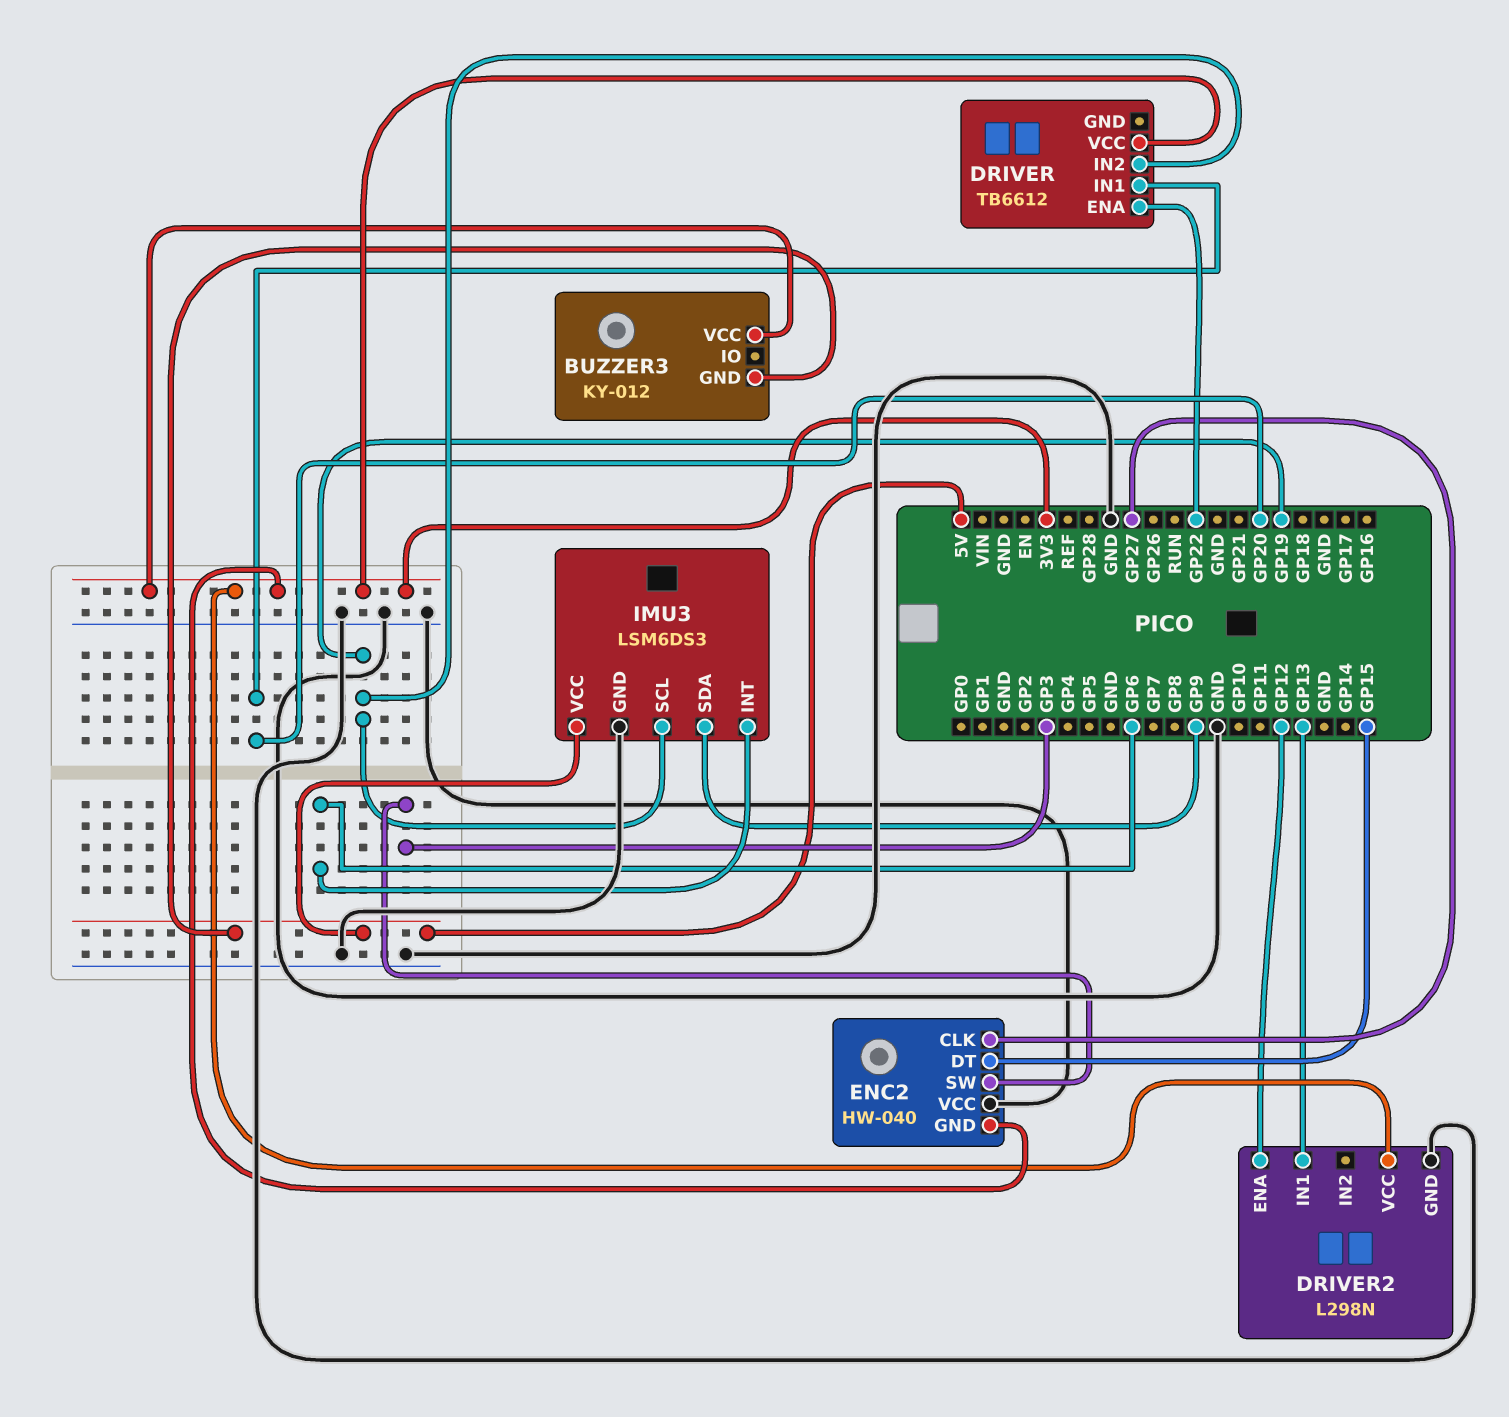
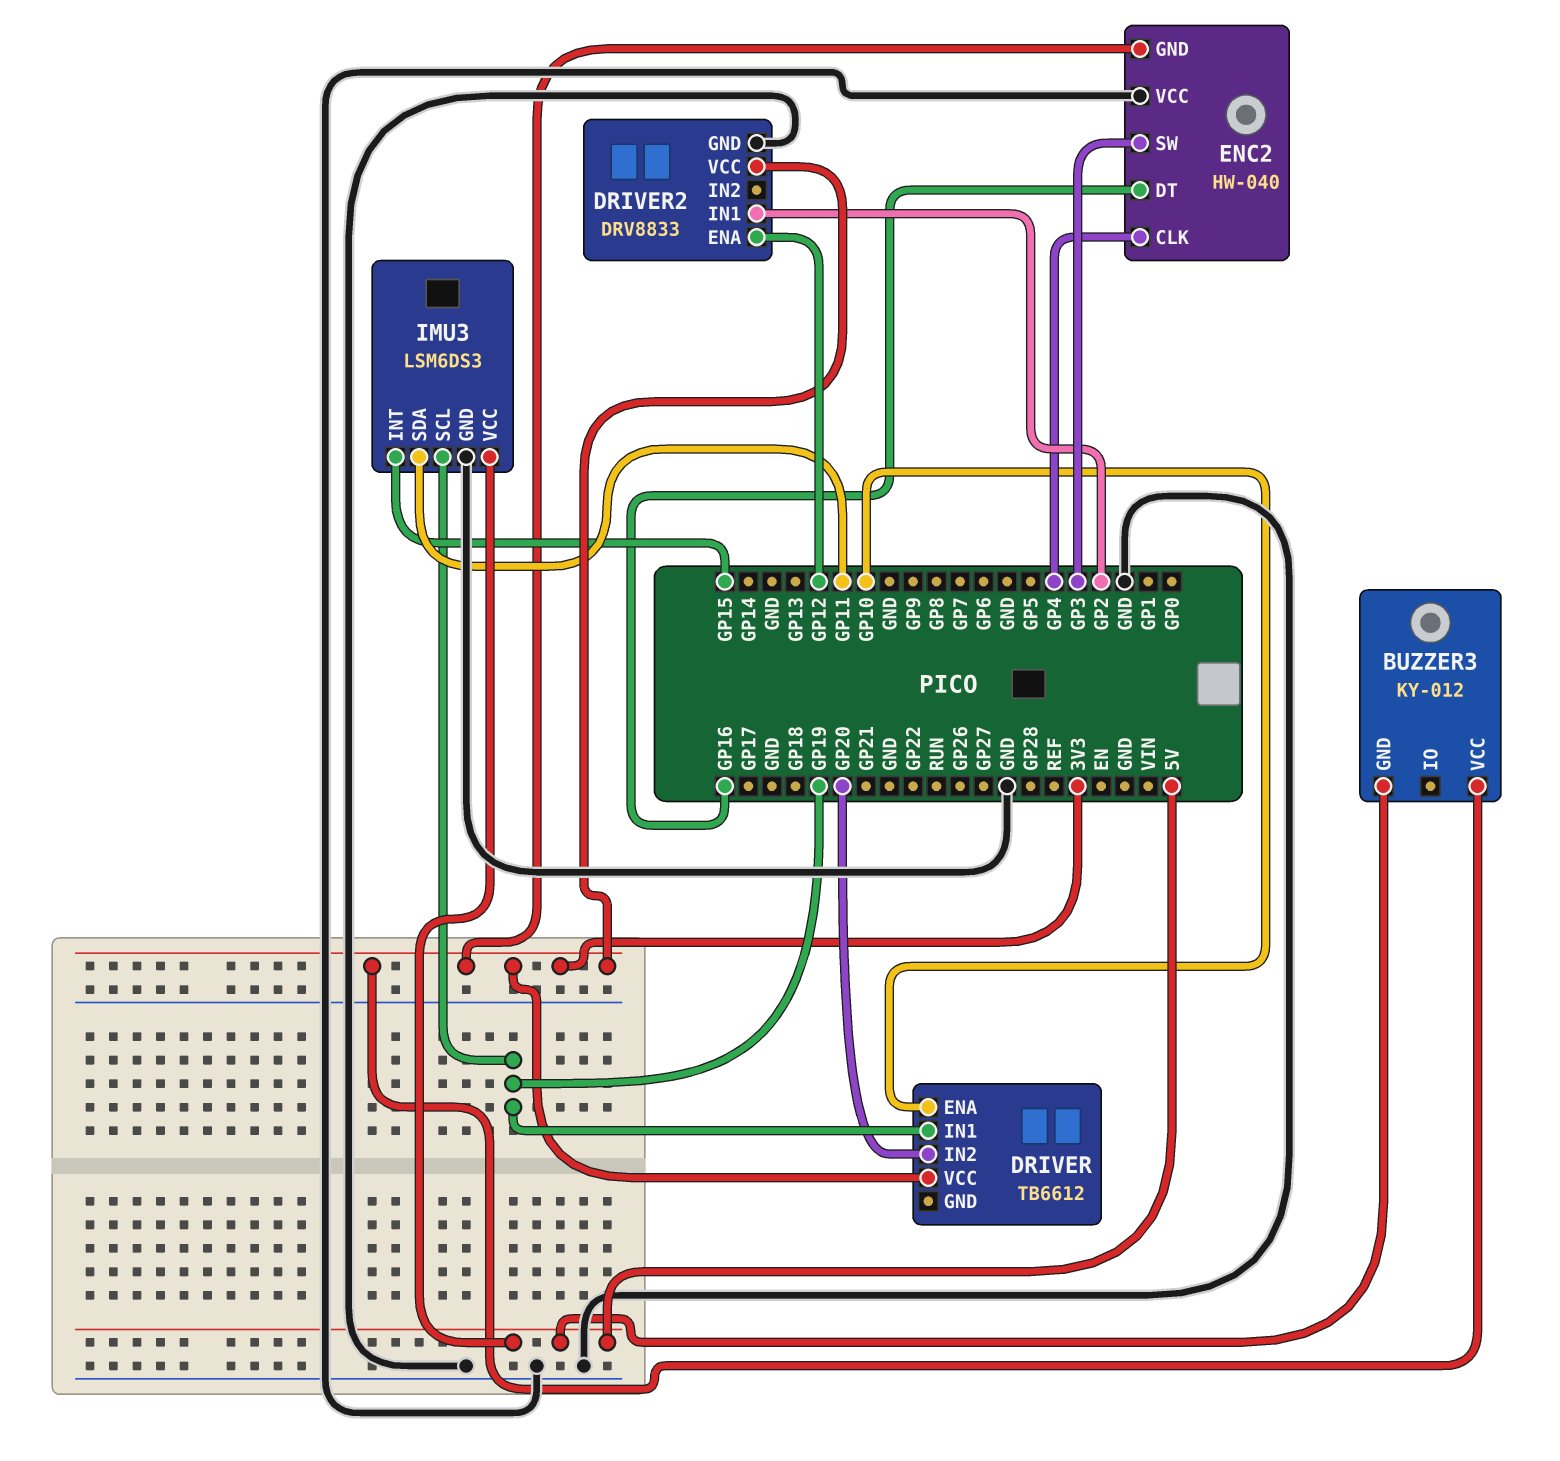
DRIVER pin ENA: GP22 -> GP10
DRIVER pin IN1: GP20 -> GP19
DRIVER pin IN2: GP19 -> GP20
DRIVER2: L298N -> DRV8833
DRIVER2 pin IN1: GP13 -> GP2
ENC2 pin CLK: GP27 -> GP4
ENC2 pin DT: GP15 -> GP16
IMU3 pin INT: GP6 -> GP15
IMU3 pin SDA: GP9 -> GP11

